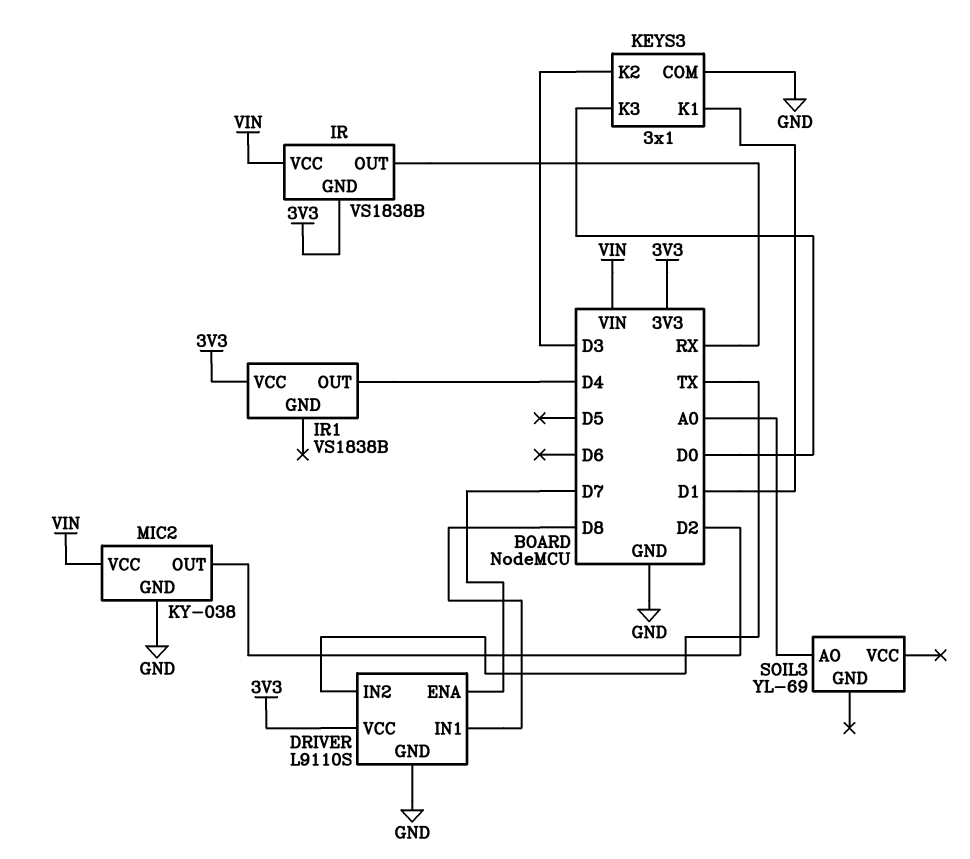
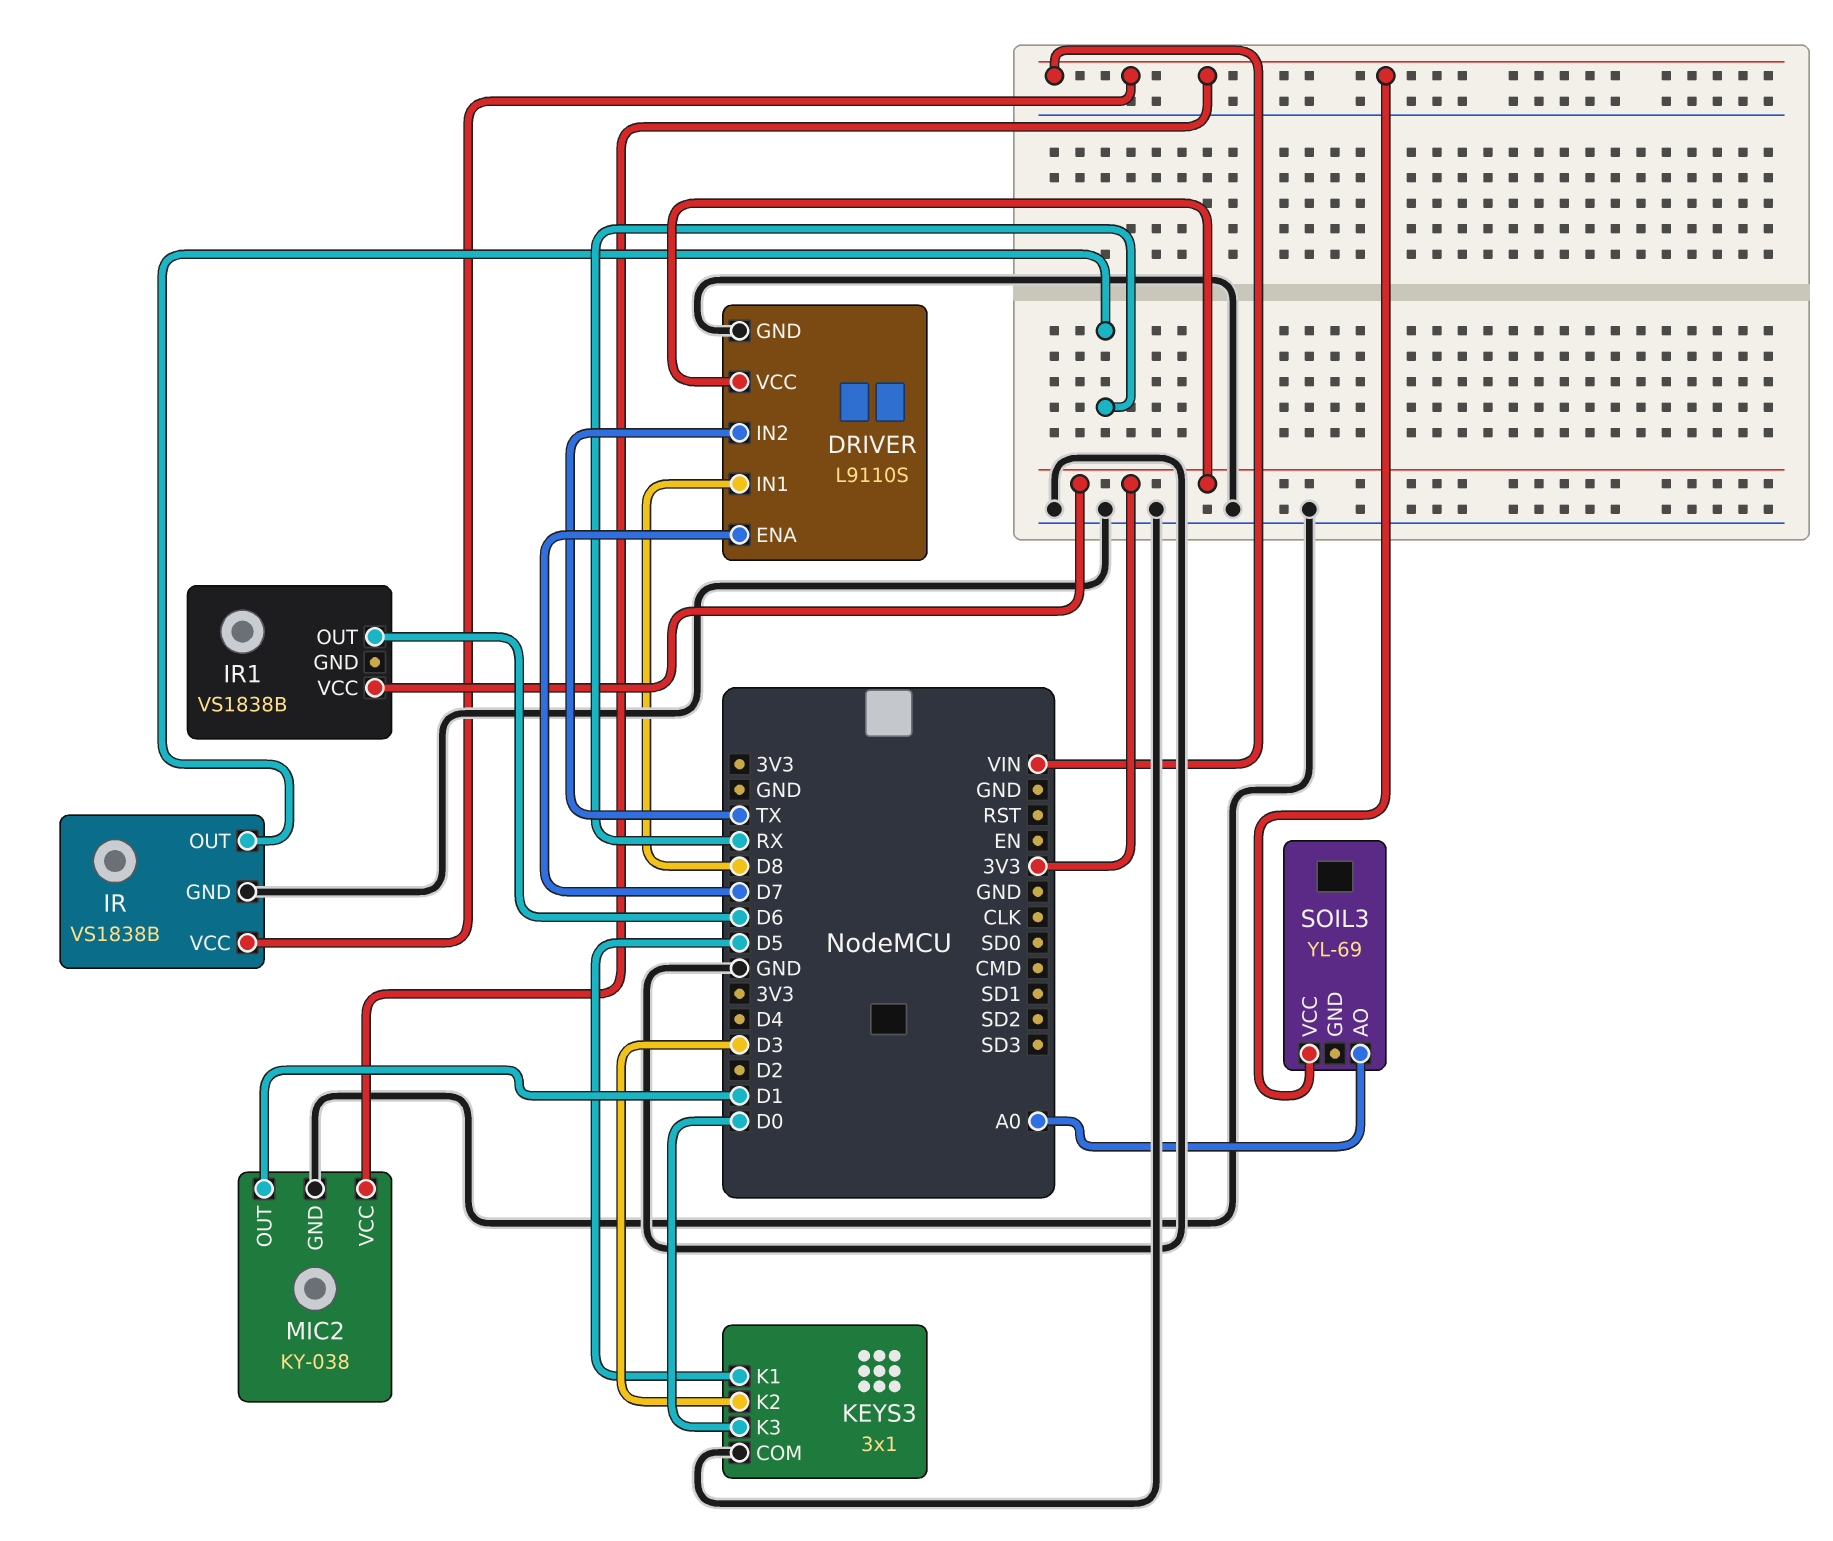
IR pin GND: 3V3 -> GND
IR1 pin OUT: D4 -> D6
KEYS3 pin K1: D1 -> D5
MIC2 pin OUT: D2 -> D1
SOIL3 pin VCC: none -> VIN

